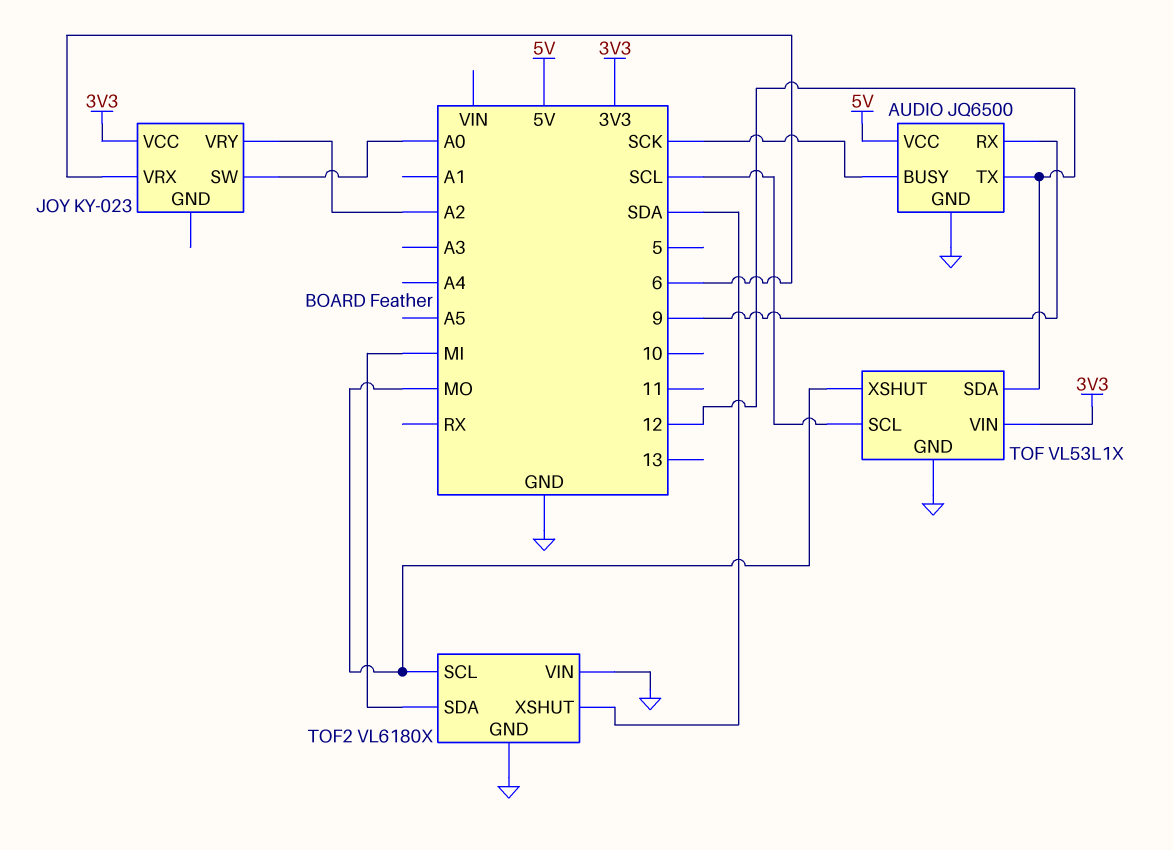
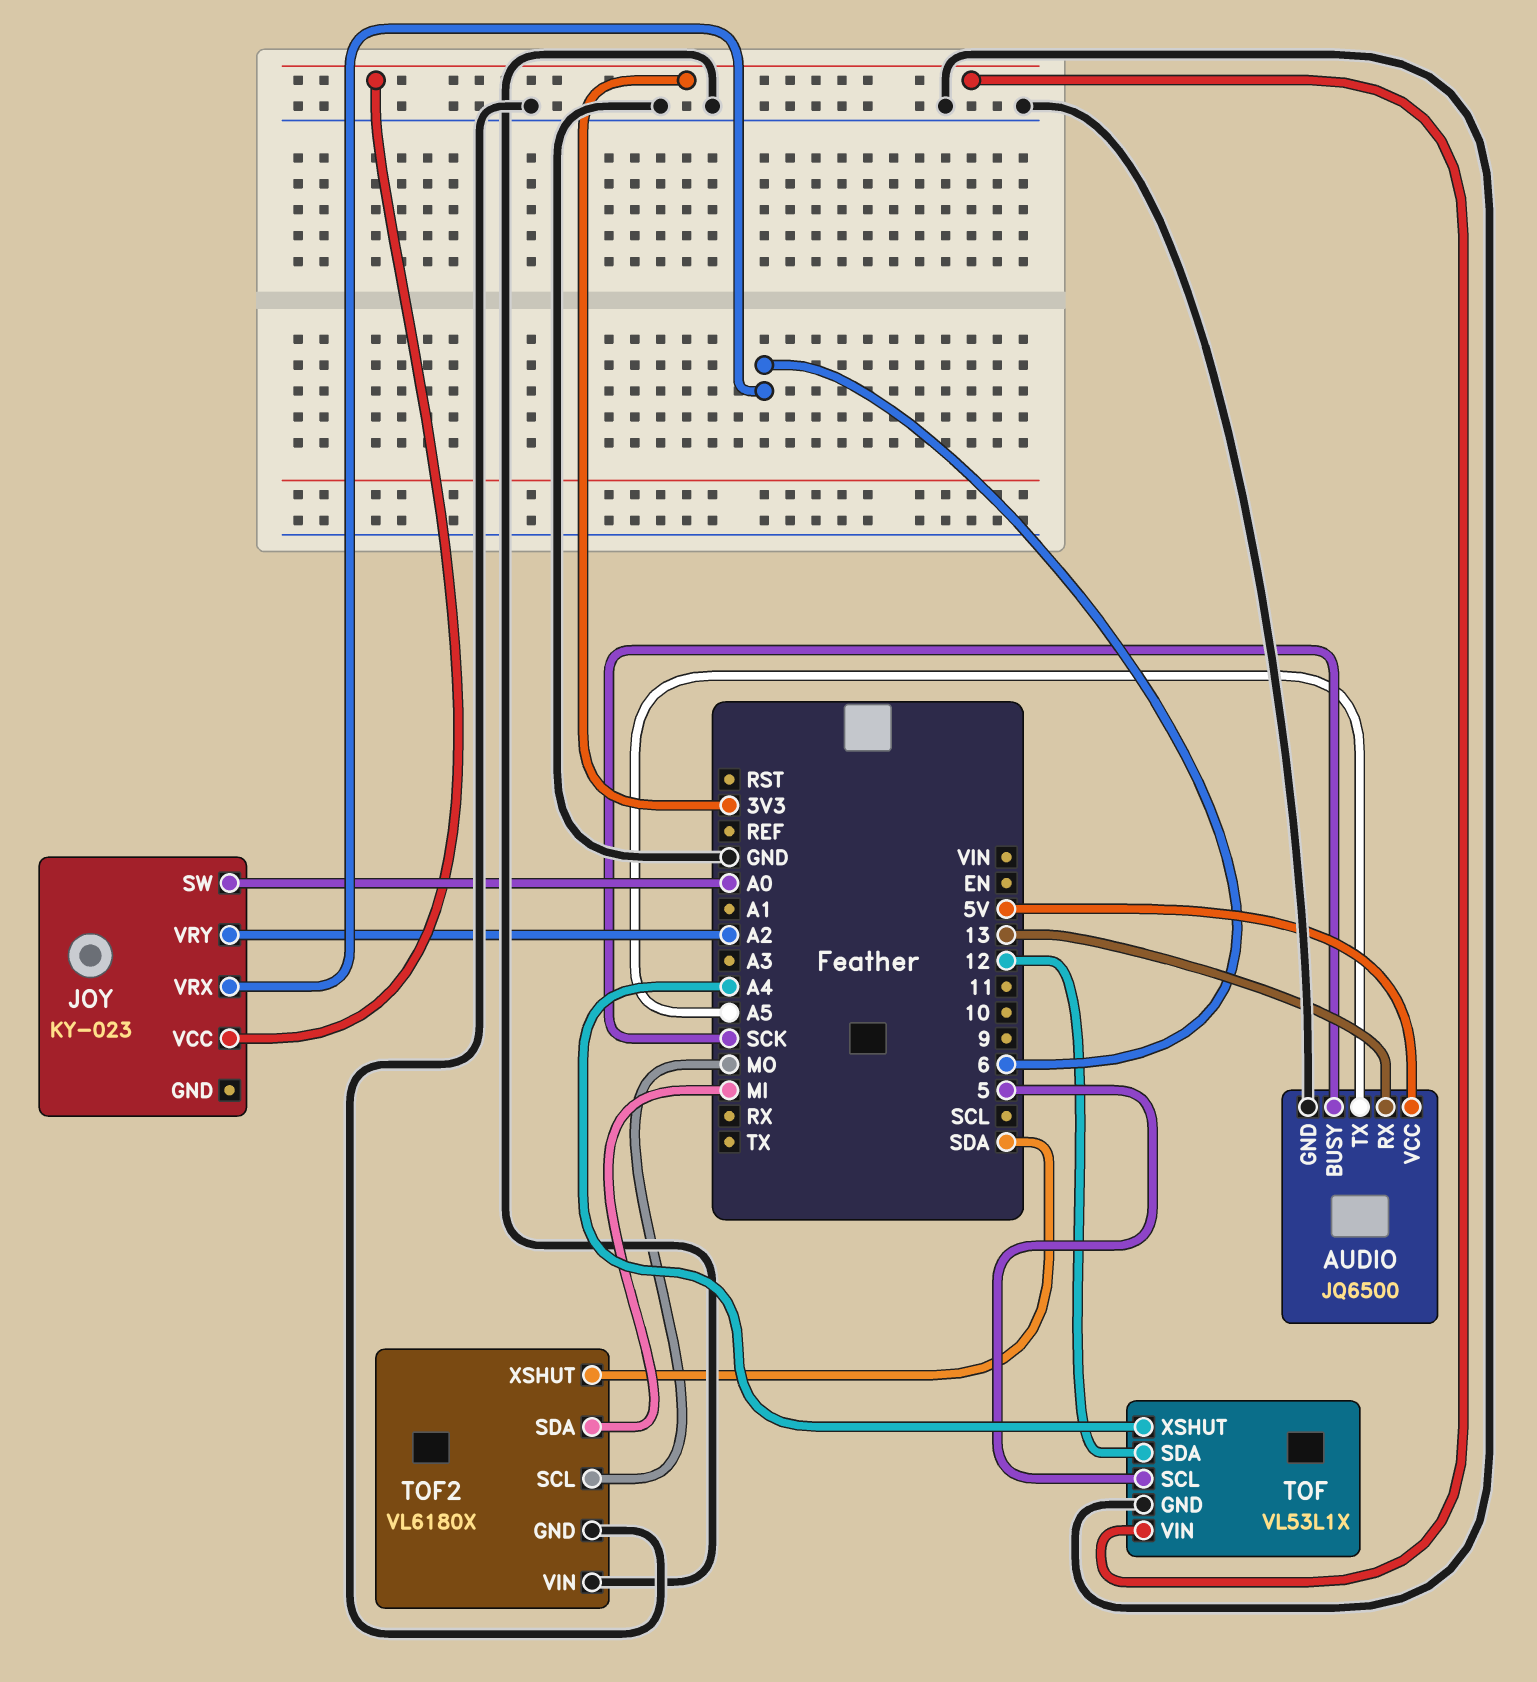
AUDIO pin RX: 9 -> 13
AUDIO pin TX: 12 -> A5
TOF pin SCL: SCL -> 5
TOF pin XSHUT: MO -> A4

